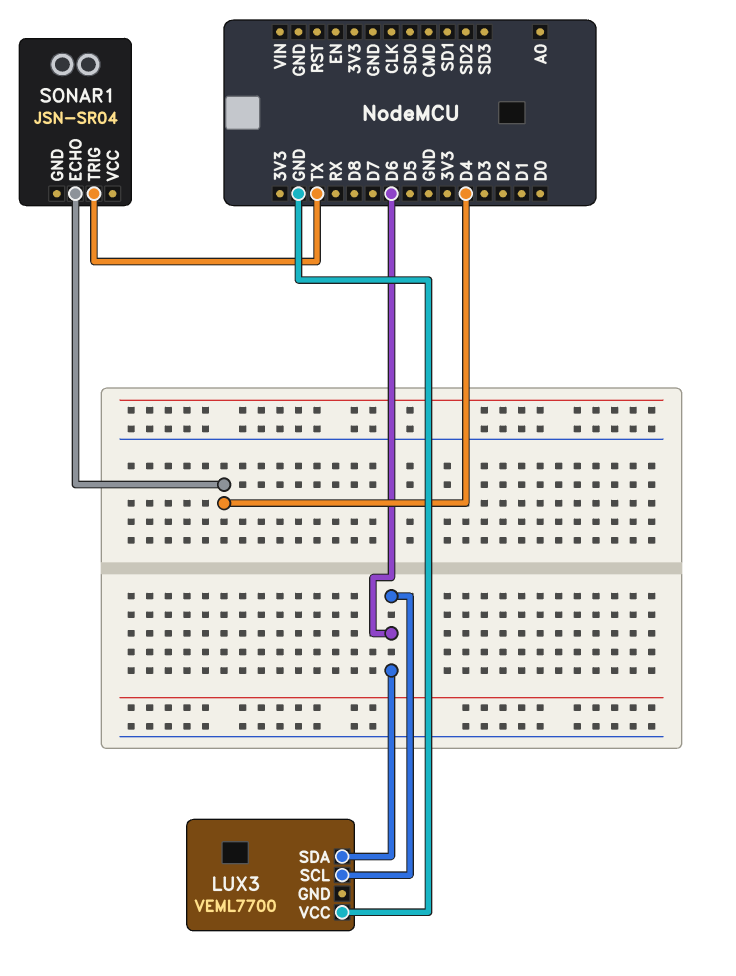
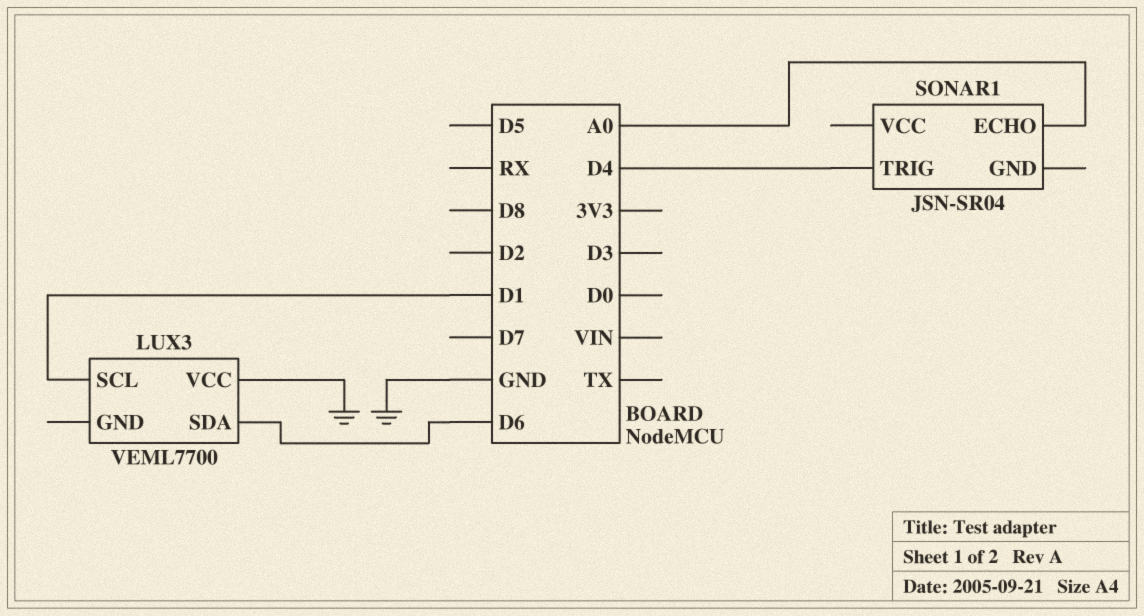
LUX3 pin SCL: D6 -> D1
SONAR1 pin ECHO: D4 -> A0
SONAR1 pin TRIG: TX -> D4

